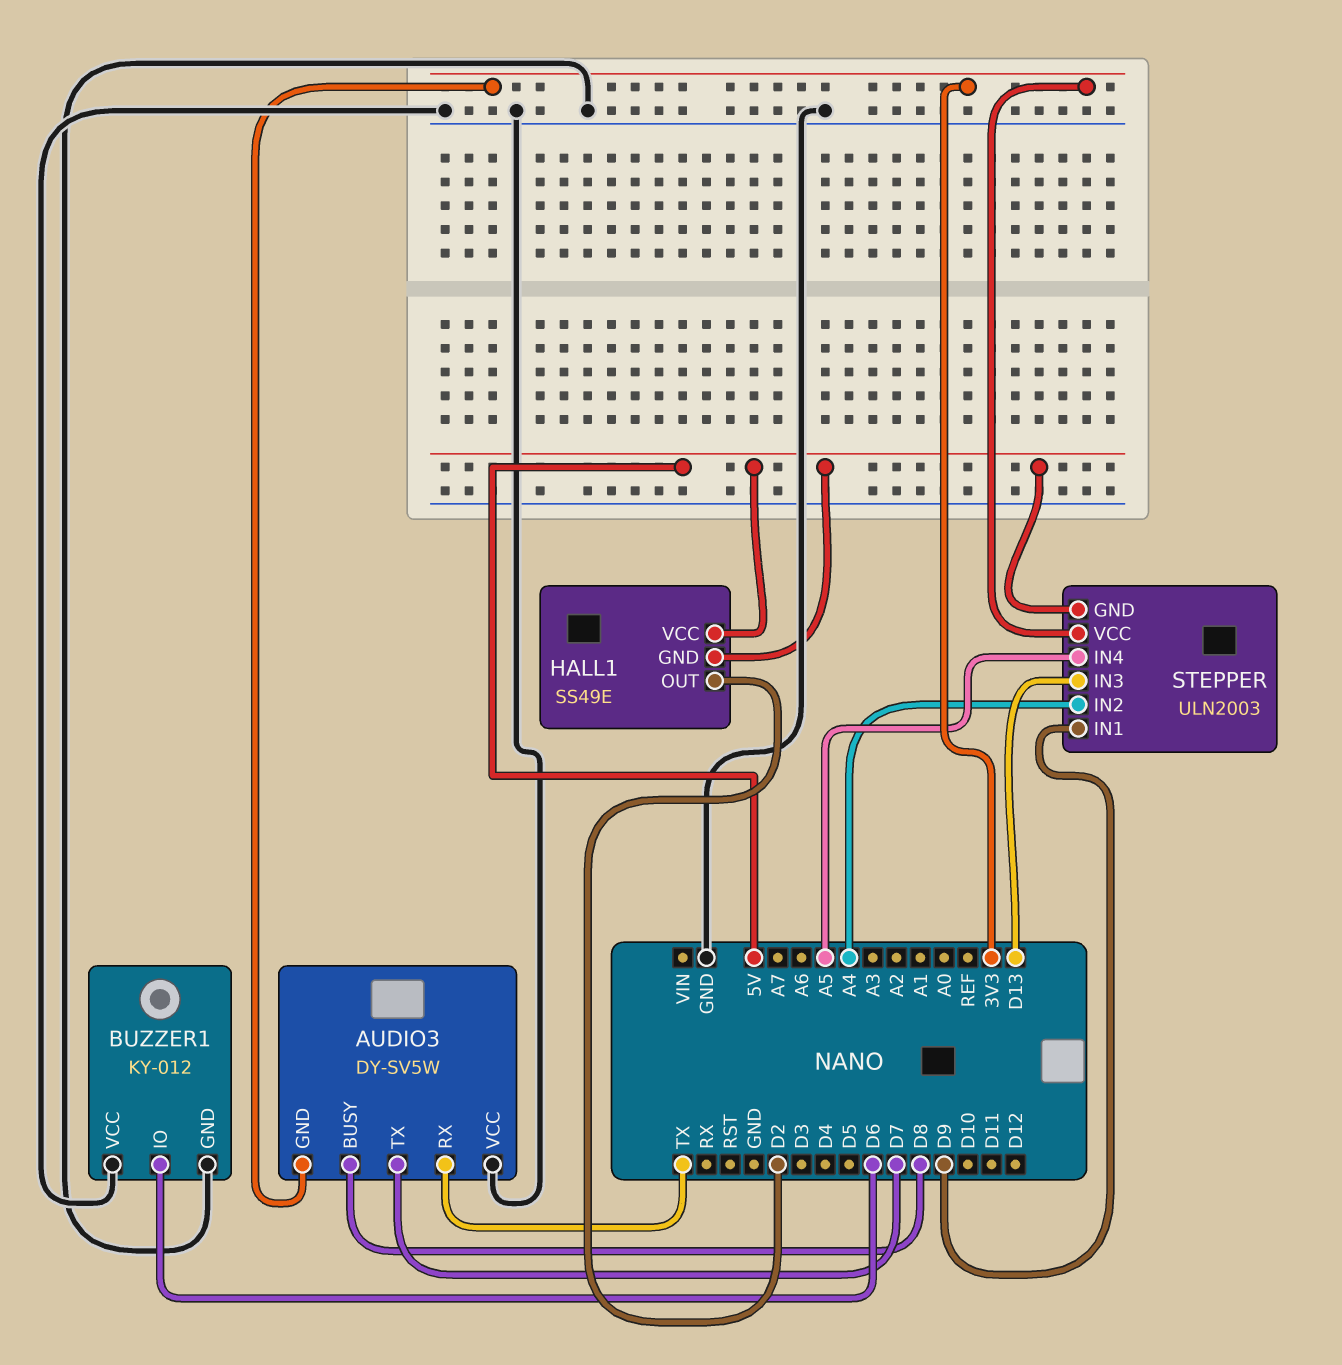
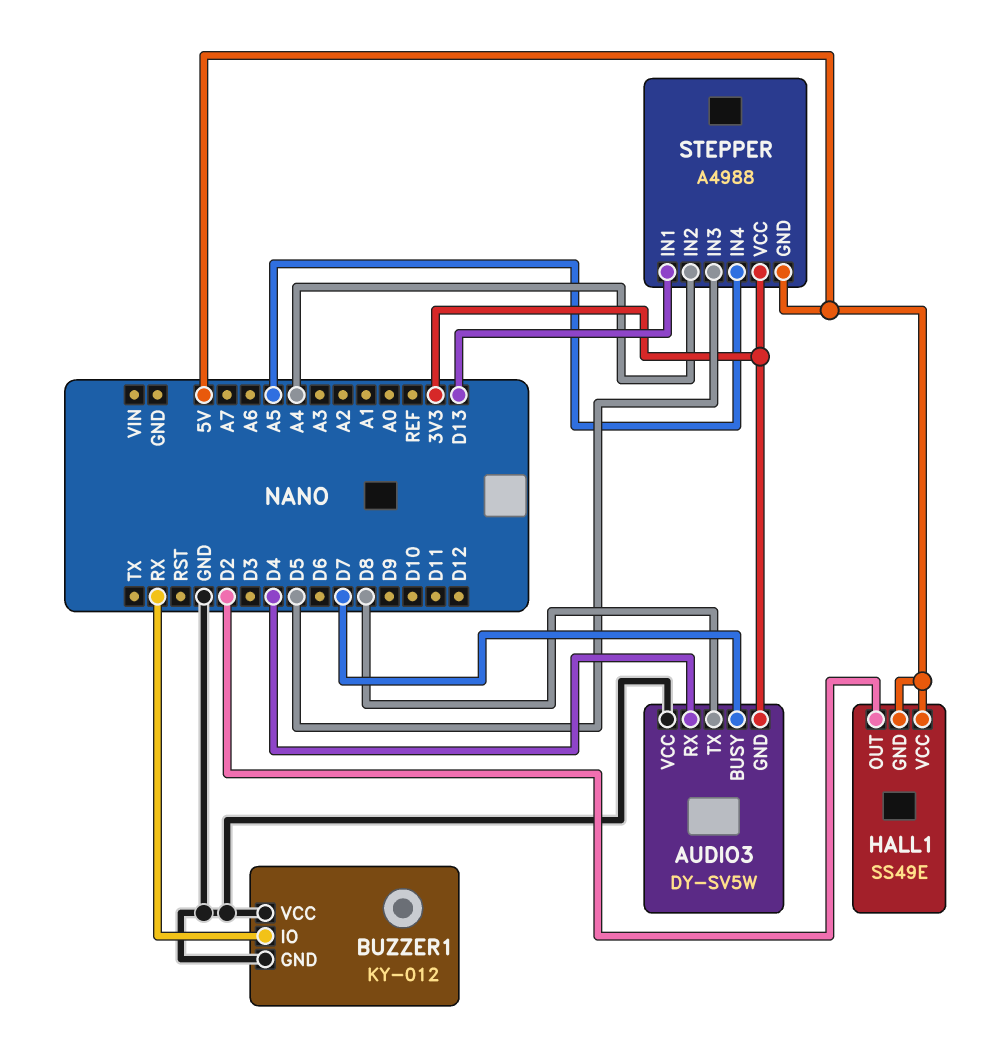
AUDIO3 pin BUSY: D8 -> D7
AUDIO3 pin RX: TX -> D4
AUDIO3 pin TX: D7 -> D8
BUZZER1 pin IO: D6 -> RX
STEPPER: ULN2003 -> A4988
STEPPER pin IN1: D9 -> D13
STEPPER pin IN3: D13 -> D5

